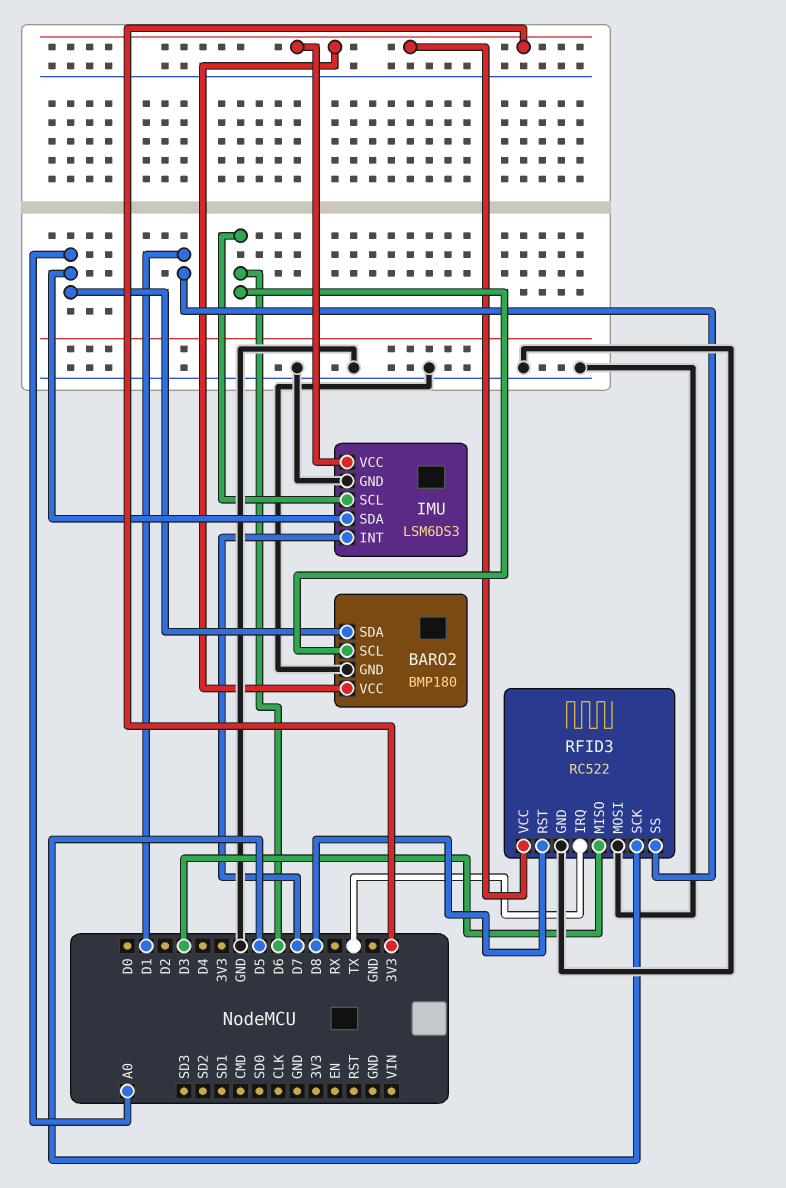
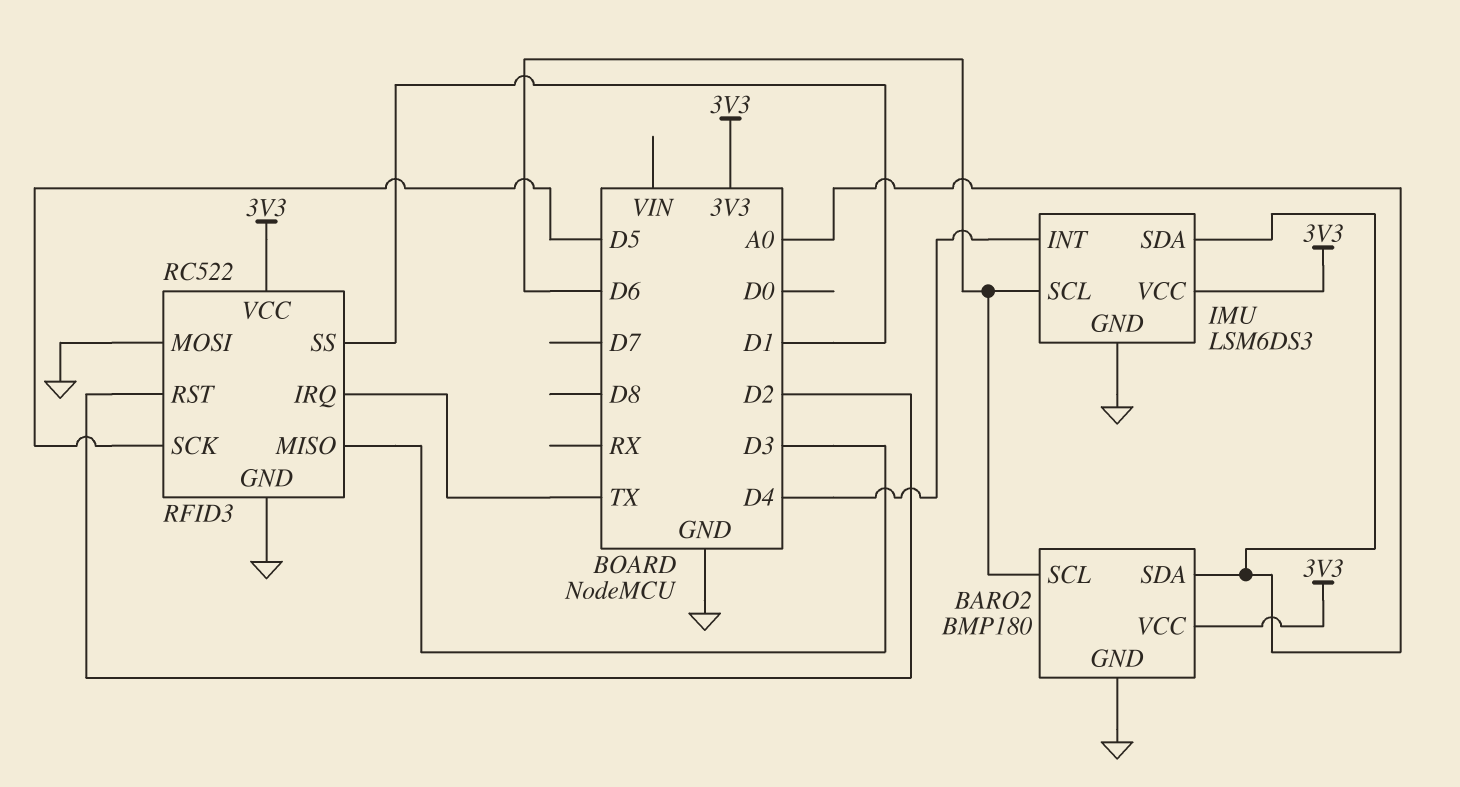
IMU pin INT: D7 -> D4
RFID3 pin RST: D8 -> D2

